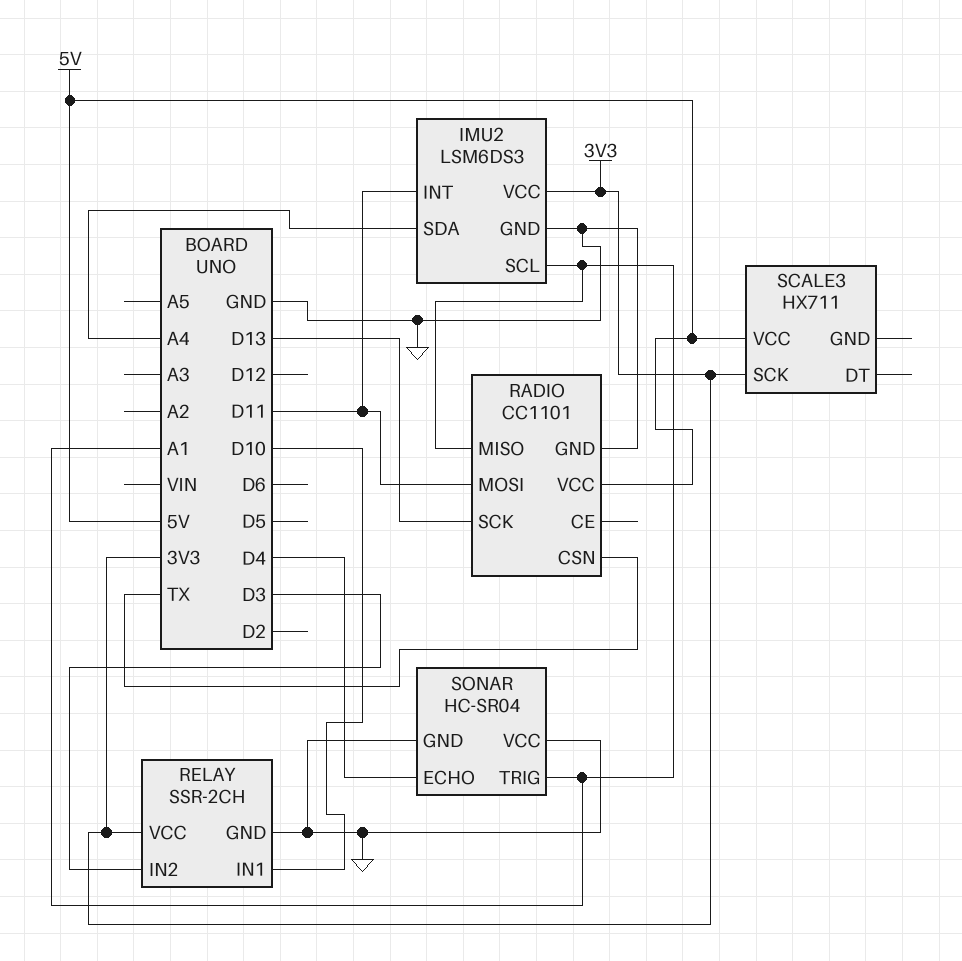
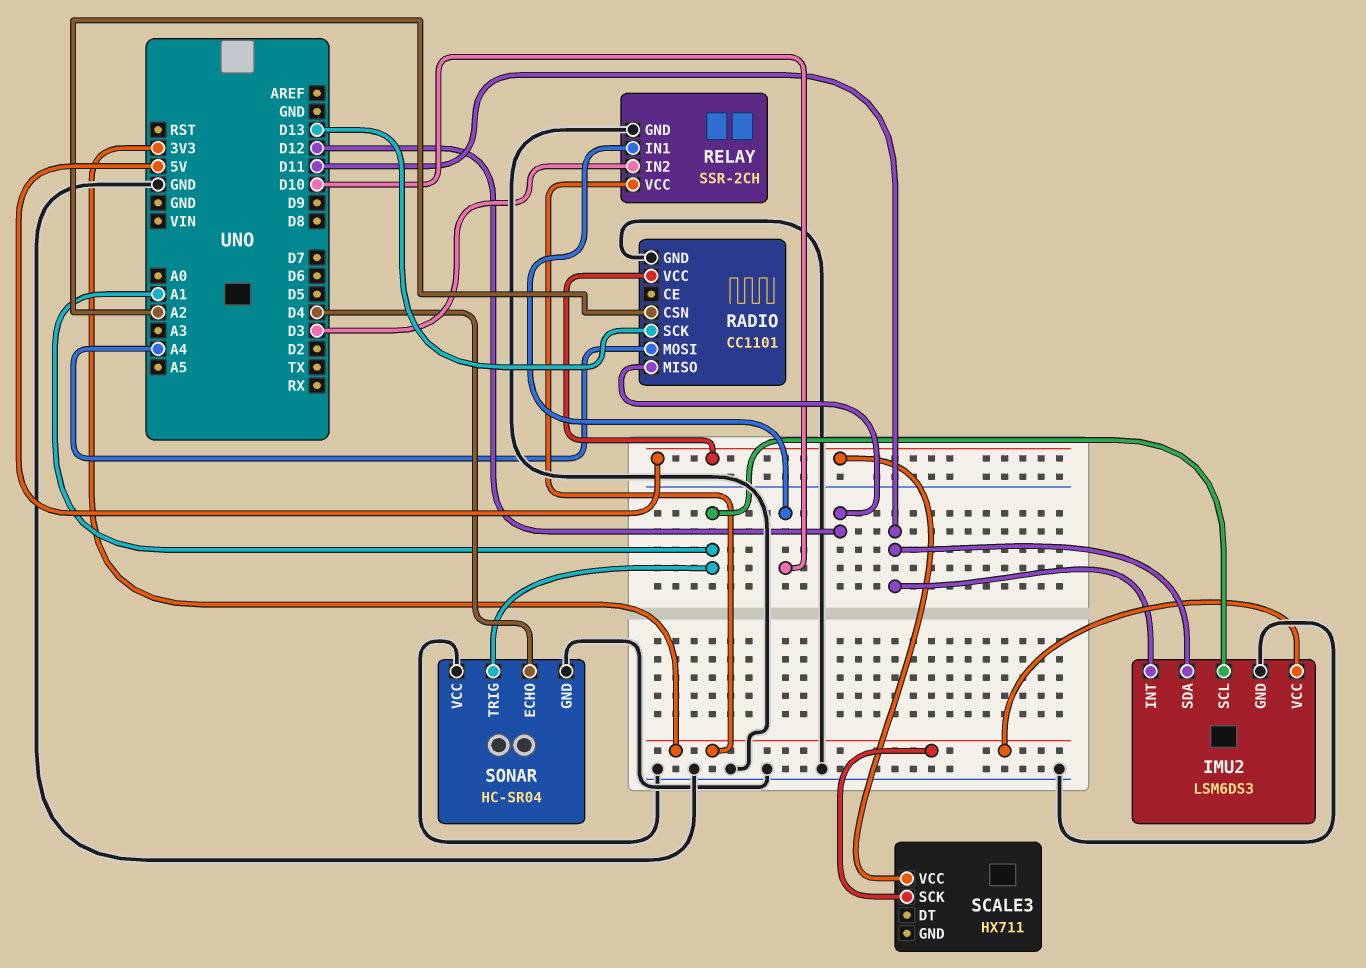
IMU2 pin SDA: A4 -> D11
RADIO pin CSN: TX -> A2
RADIO pin MISO: A1 -> D12
RADIO pin MOSI: D11 -> A4

